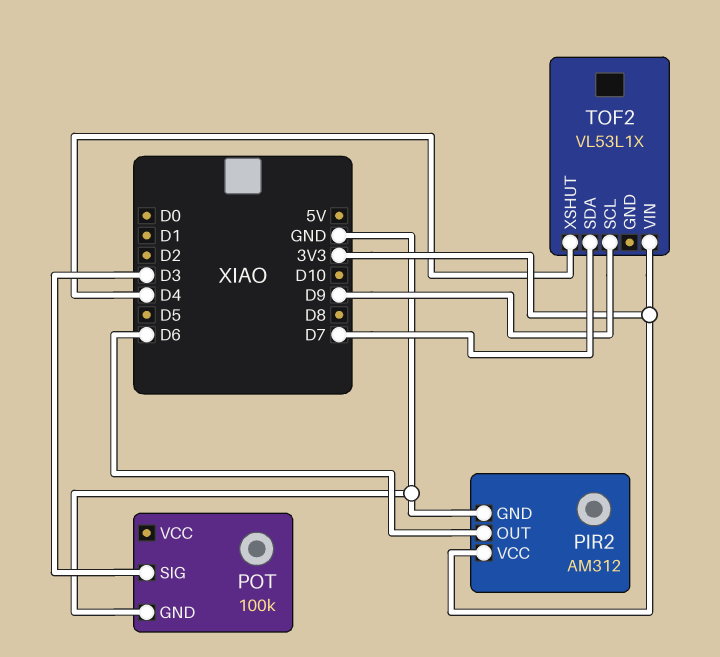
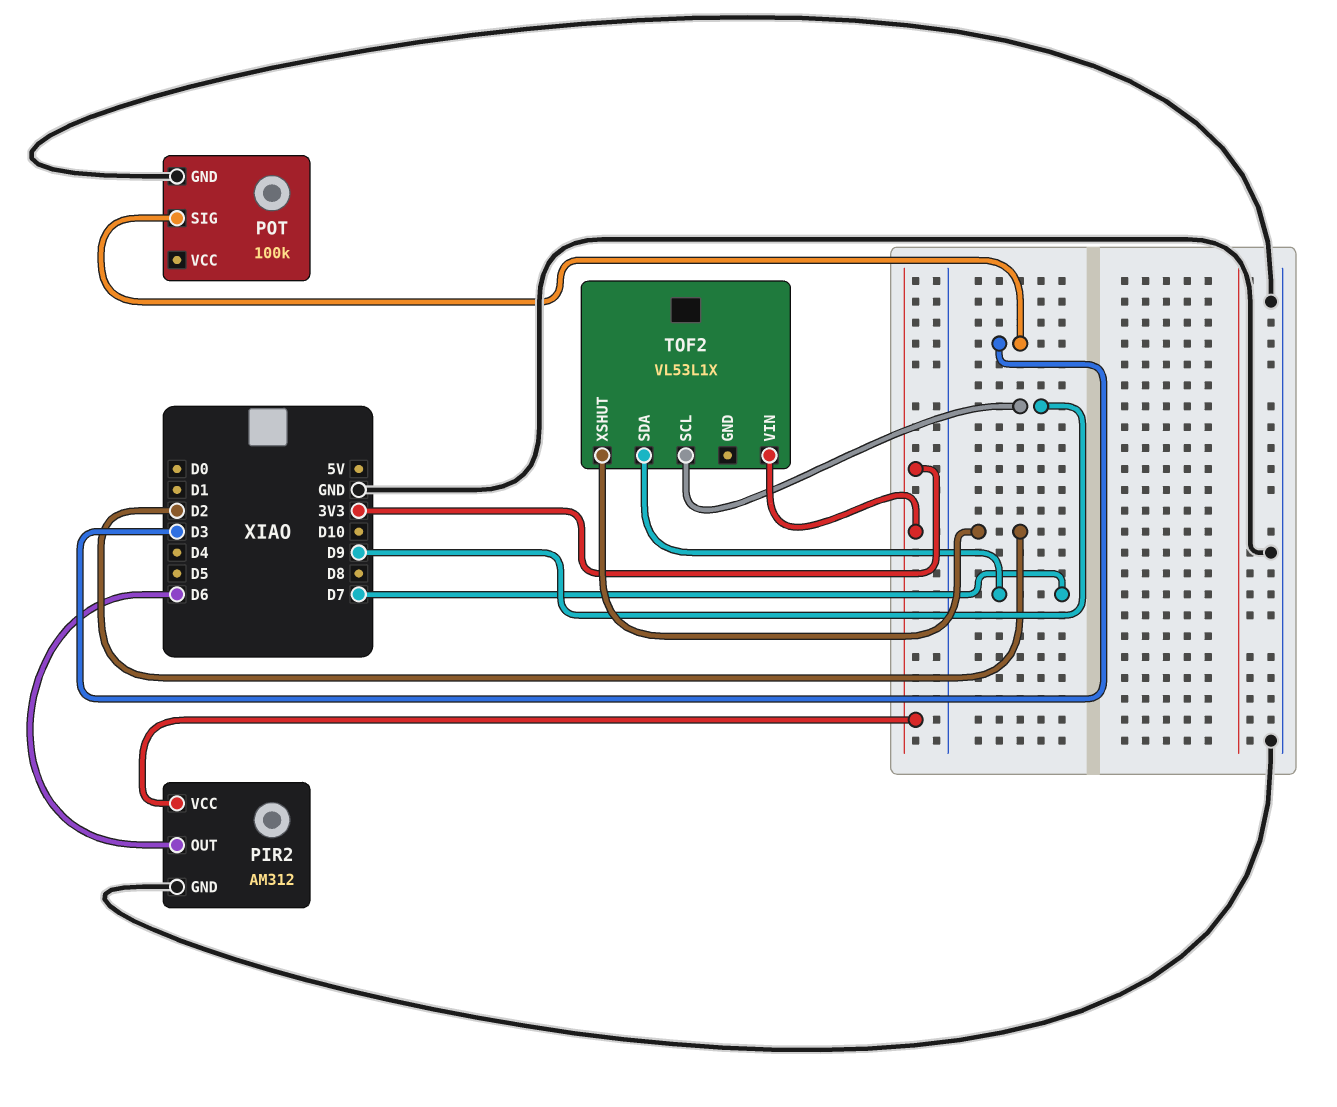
TOF2 pin XSHUT: D4 -> D2

